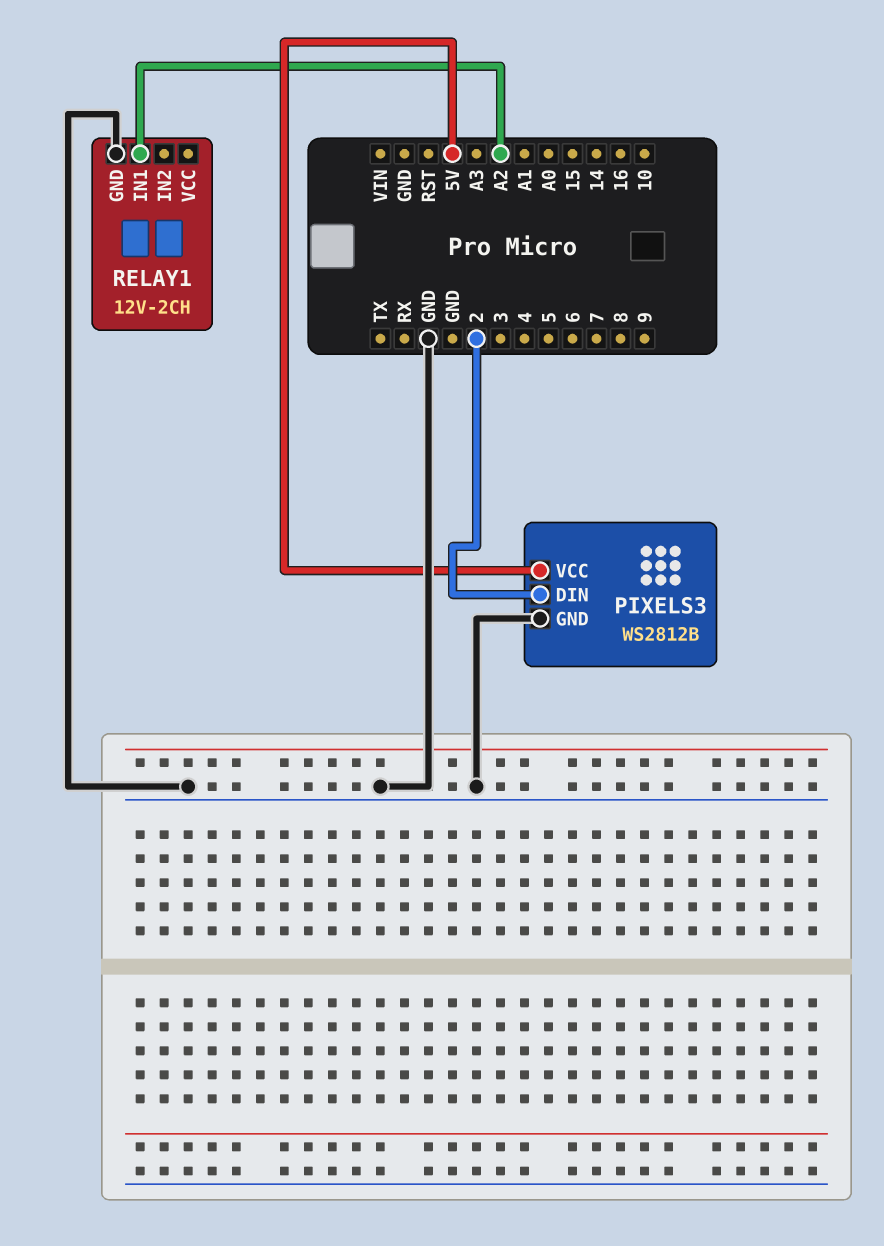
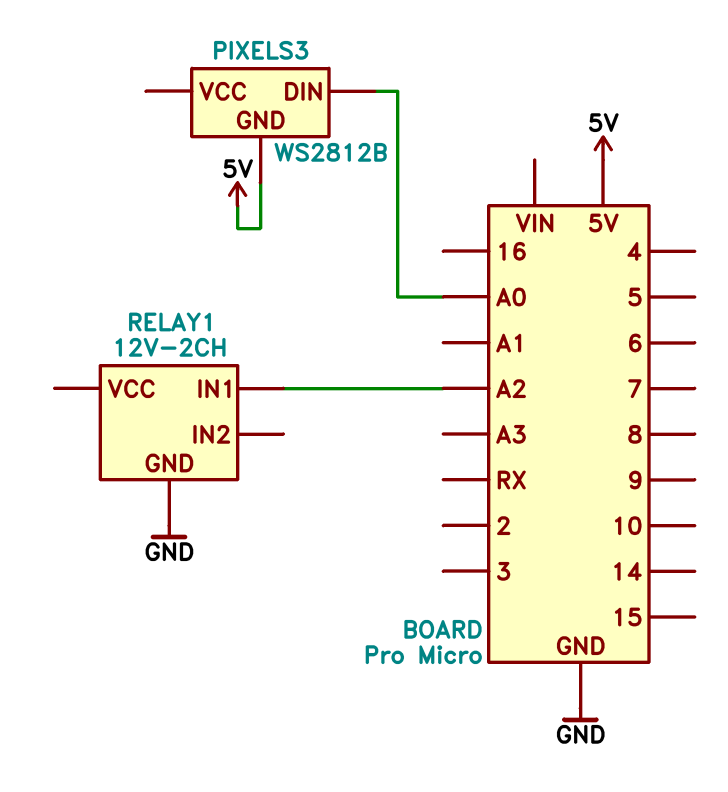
PIXELS3 pin DIN: 2 -> A0
PIXELS3 pin GND: GND -> 5V
PIXELS3 pin VCC: 5V -> none

